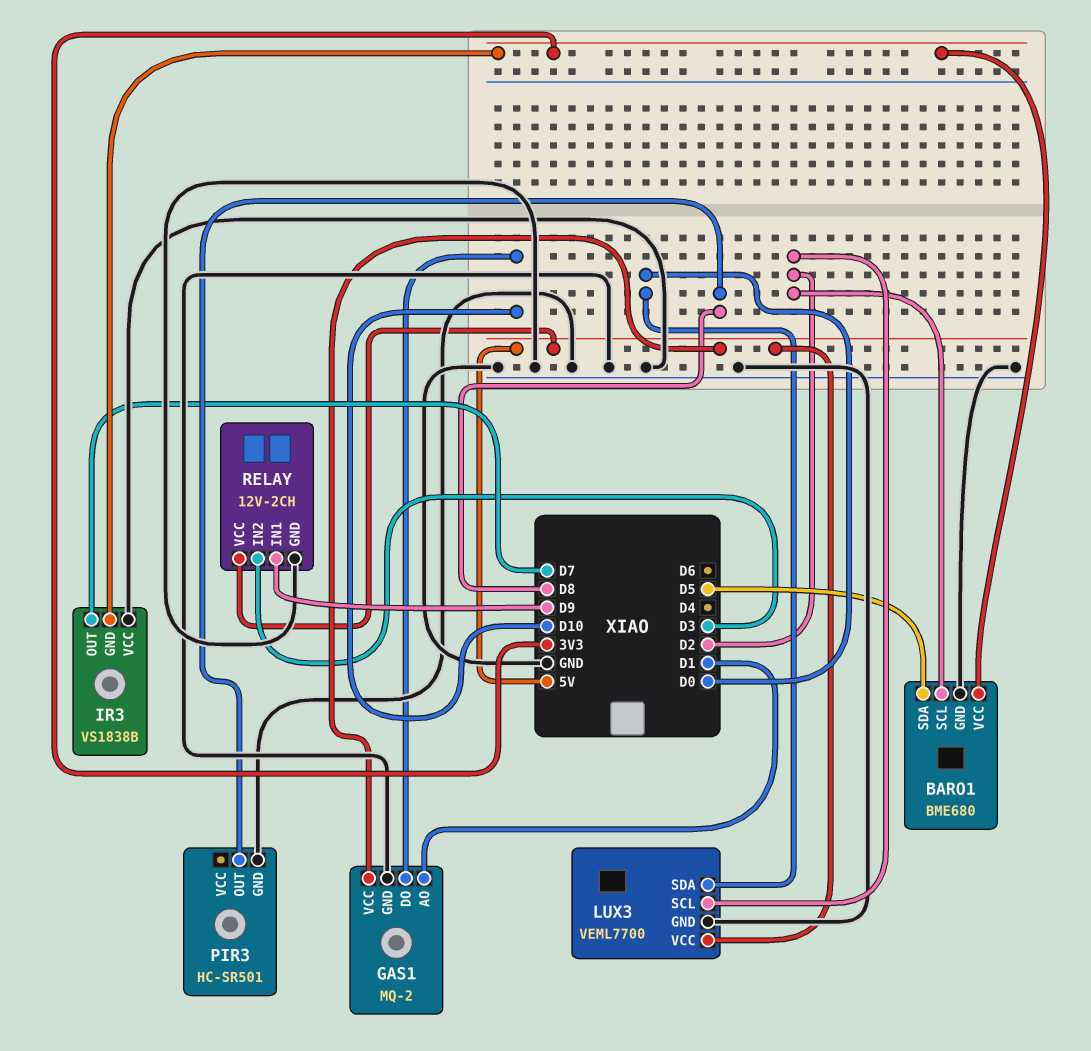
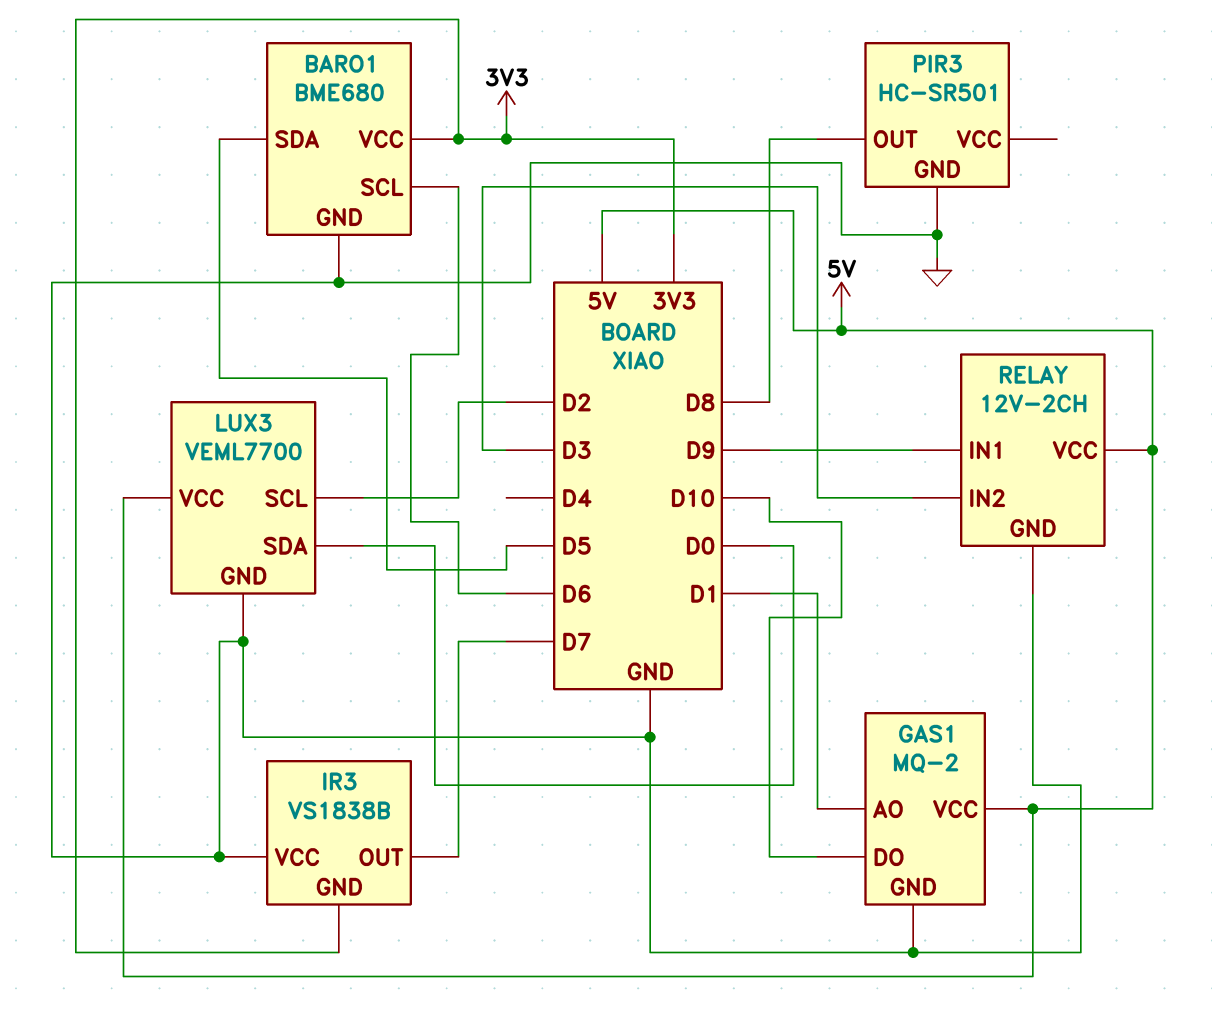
BARO1 pin SCL: D2 -> D6

